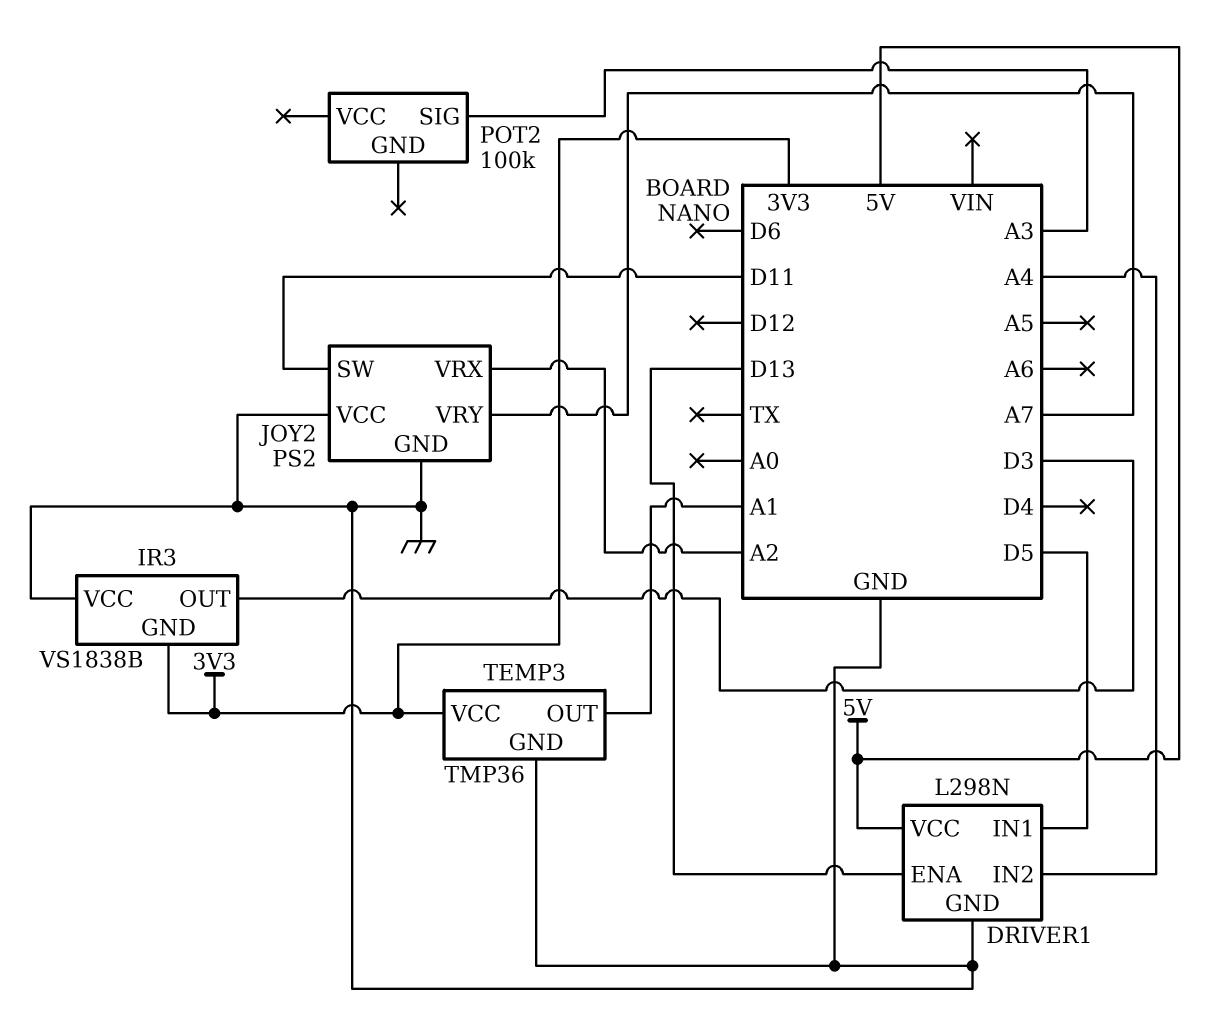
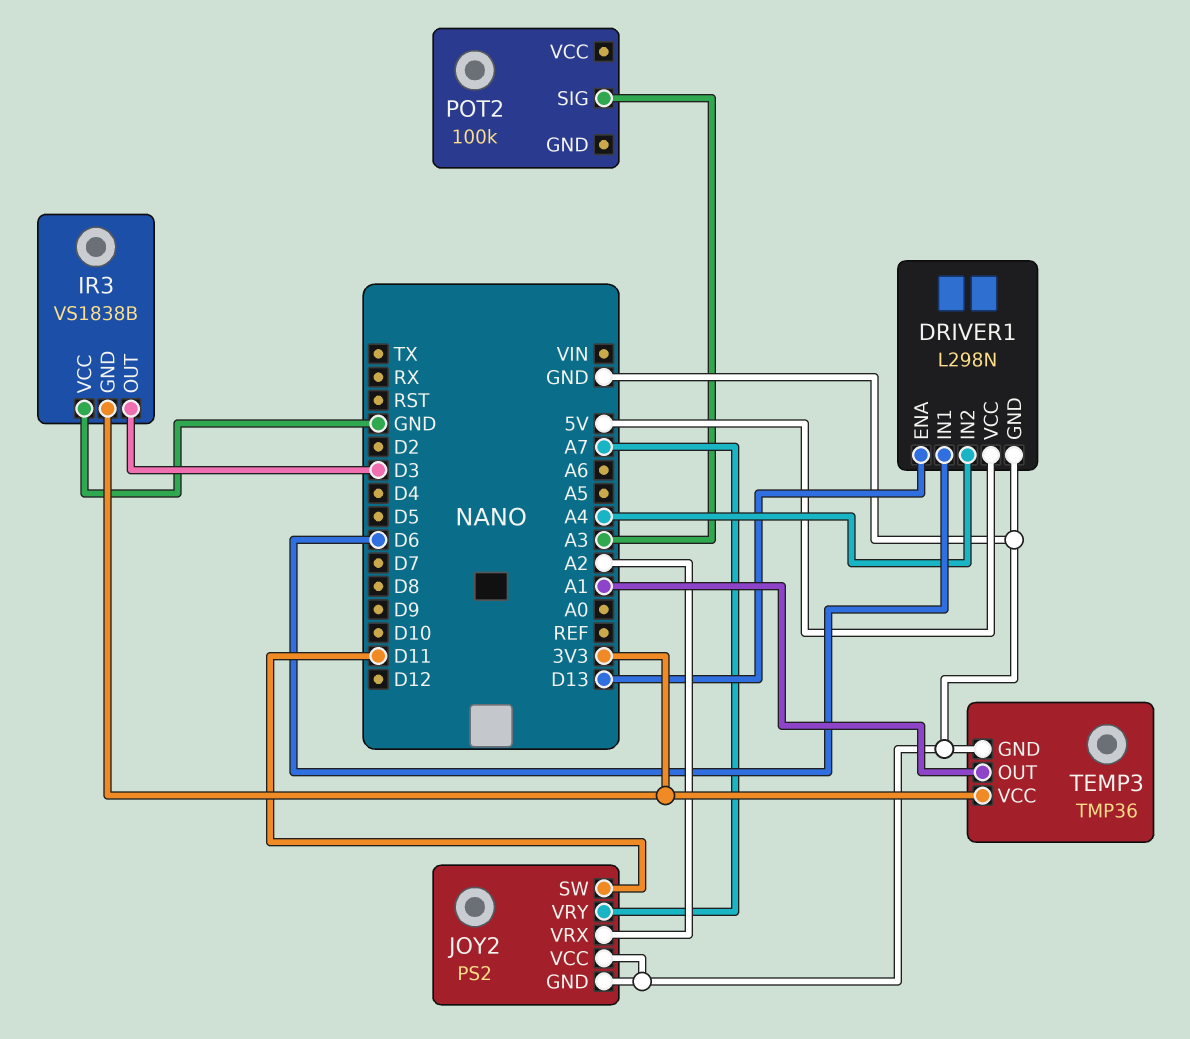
DRIVER1 pin IN1: D5 -> D6

